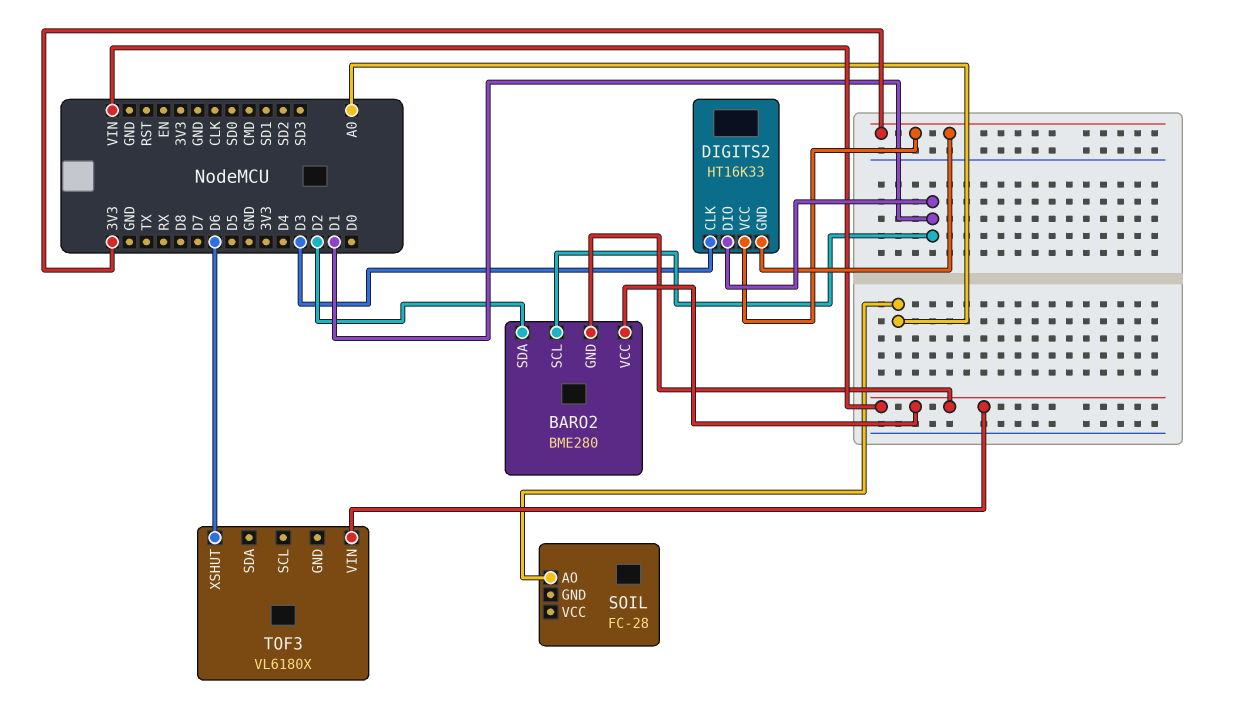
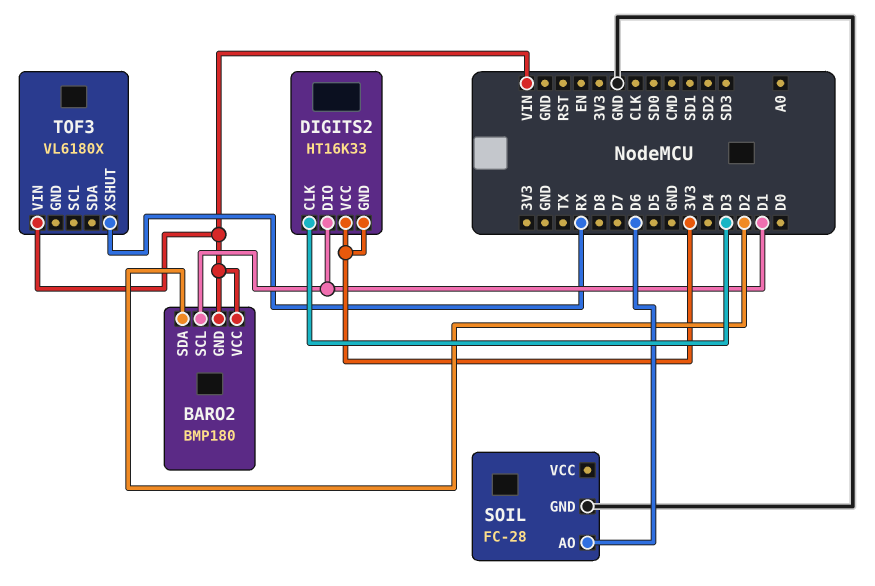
BARO2: BME280 -> BMP180
SOIL pin AO: A0 -> D6
SOIL pin GND: none -> GND
TOF3 pin XSHUT: D6 -> RX

